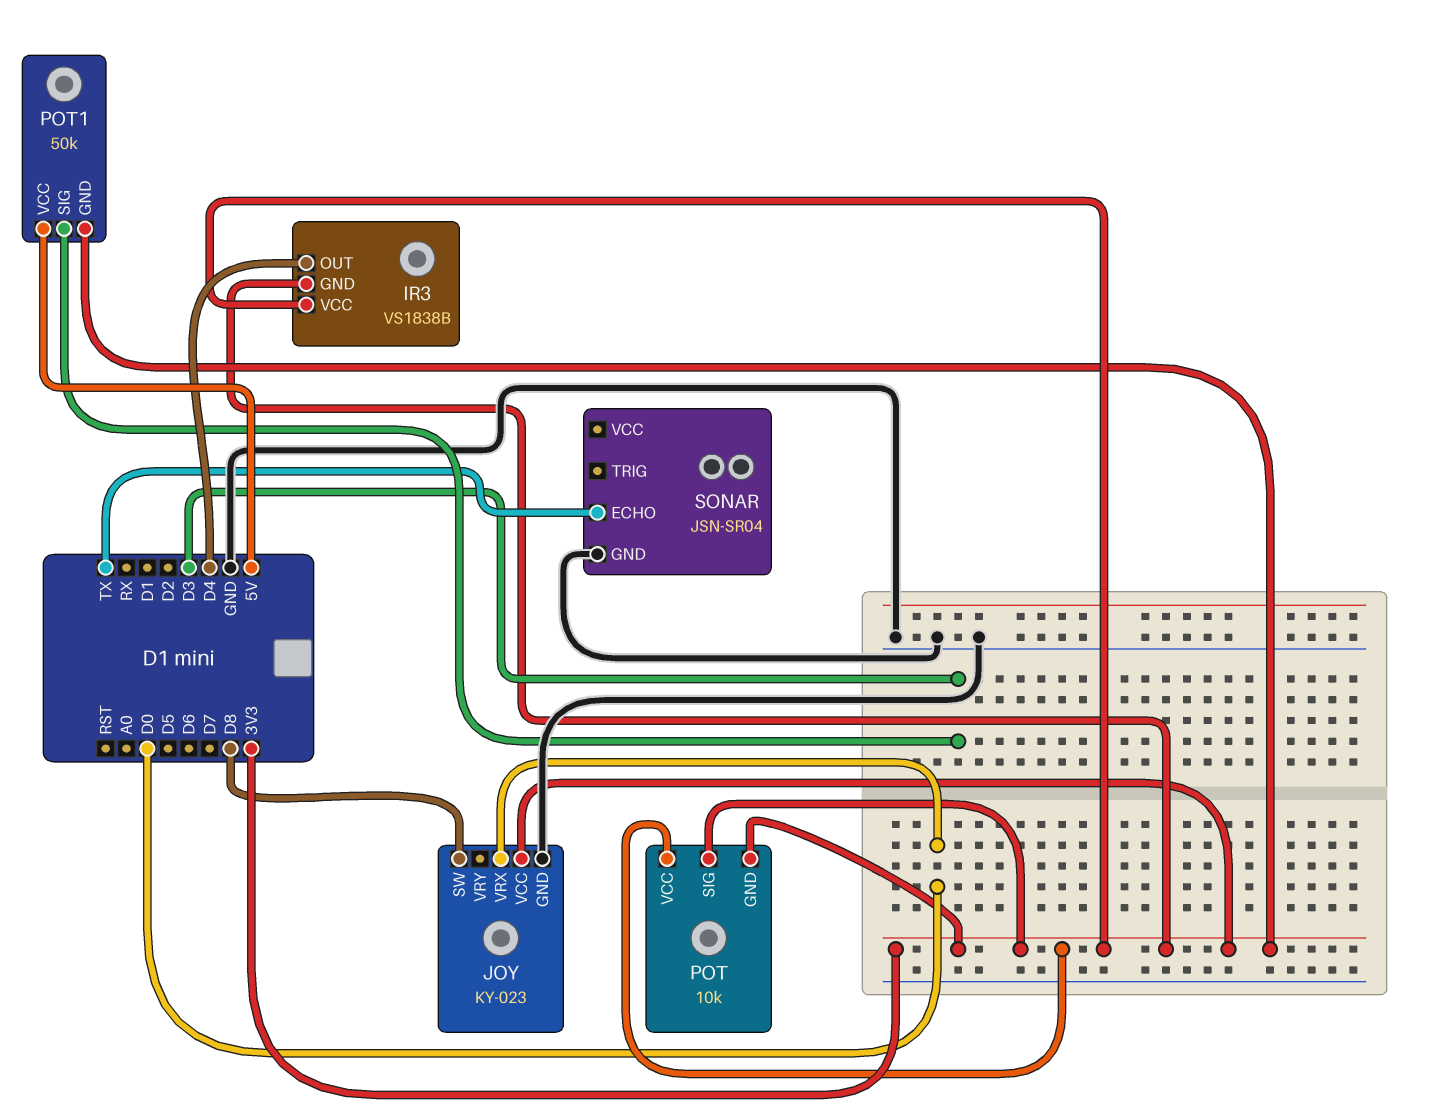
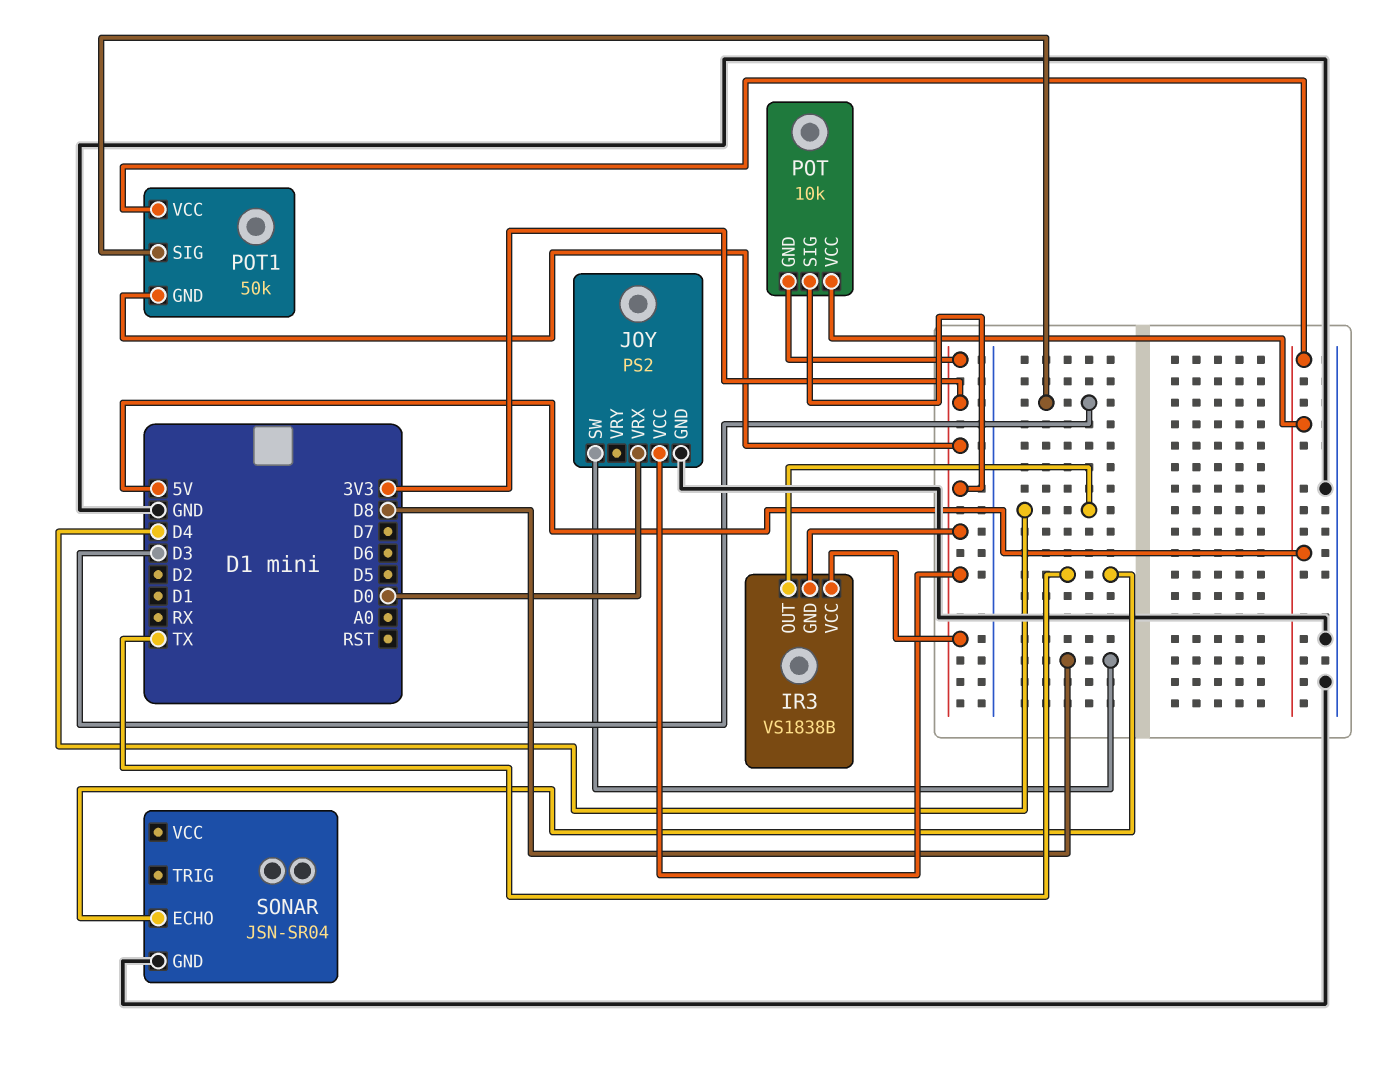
JOY: KY-023 -> PS2
POT pin VCC: 3V3 -> 5V

